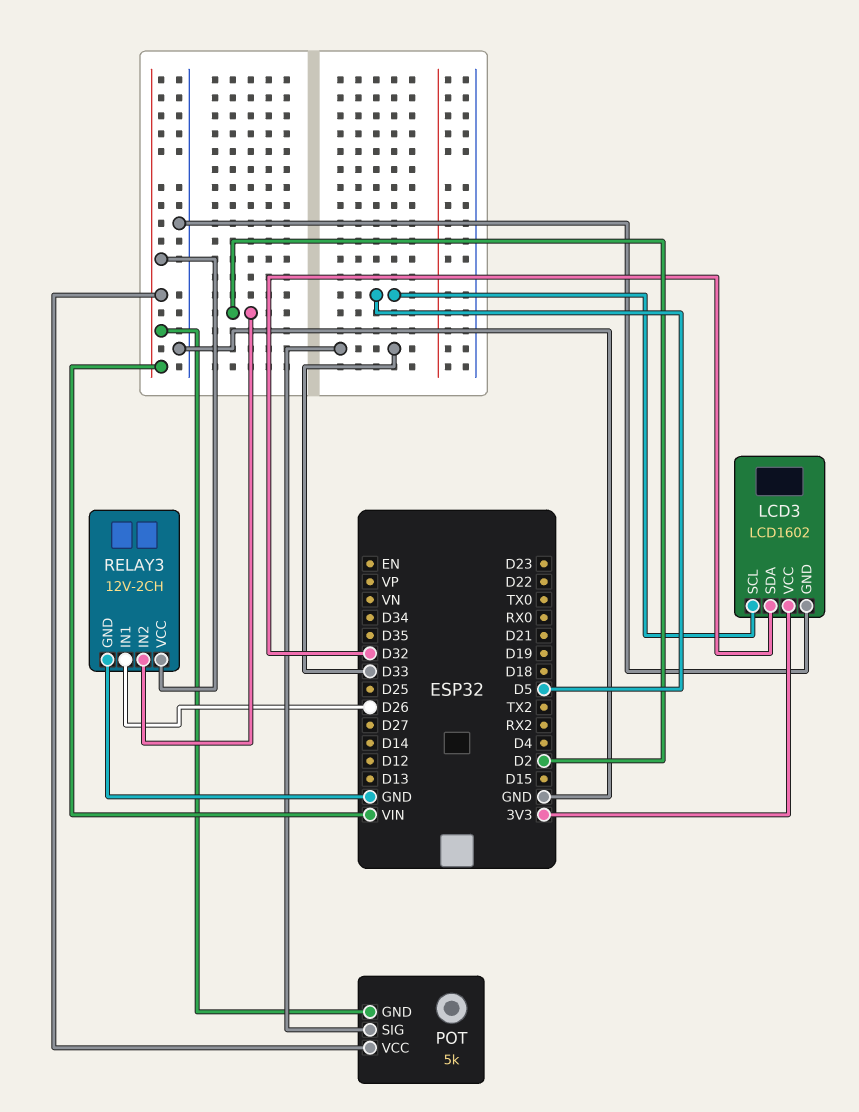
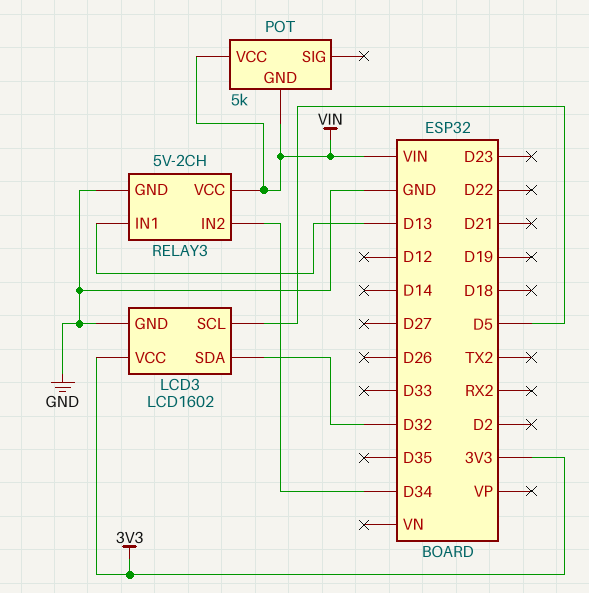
POT pin SIG: D33 -> none
RELAY3: 12V-2CH -> 5V-2CH
RELAY3 pin IN1: D26 -> D13
RELAY3 pin IN2: D2 -> D34

